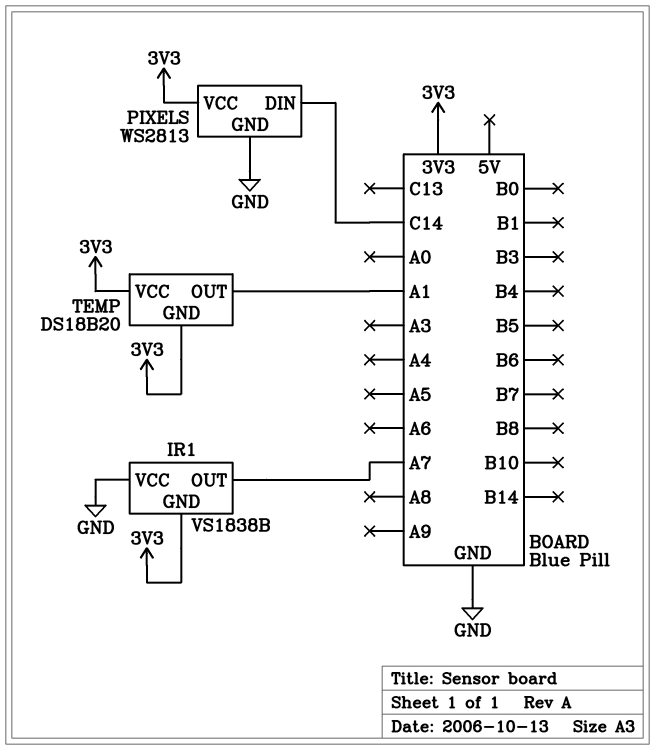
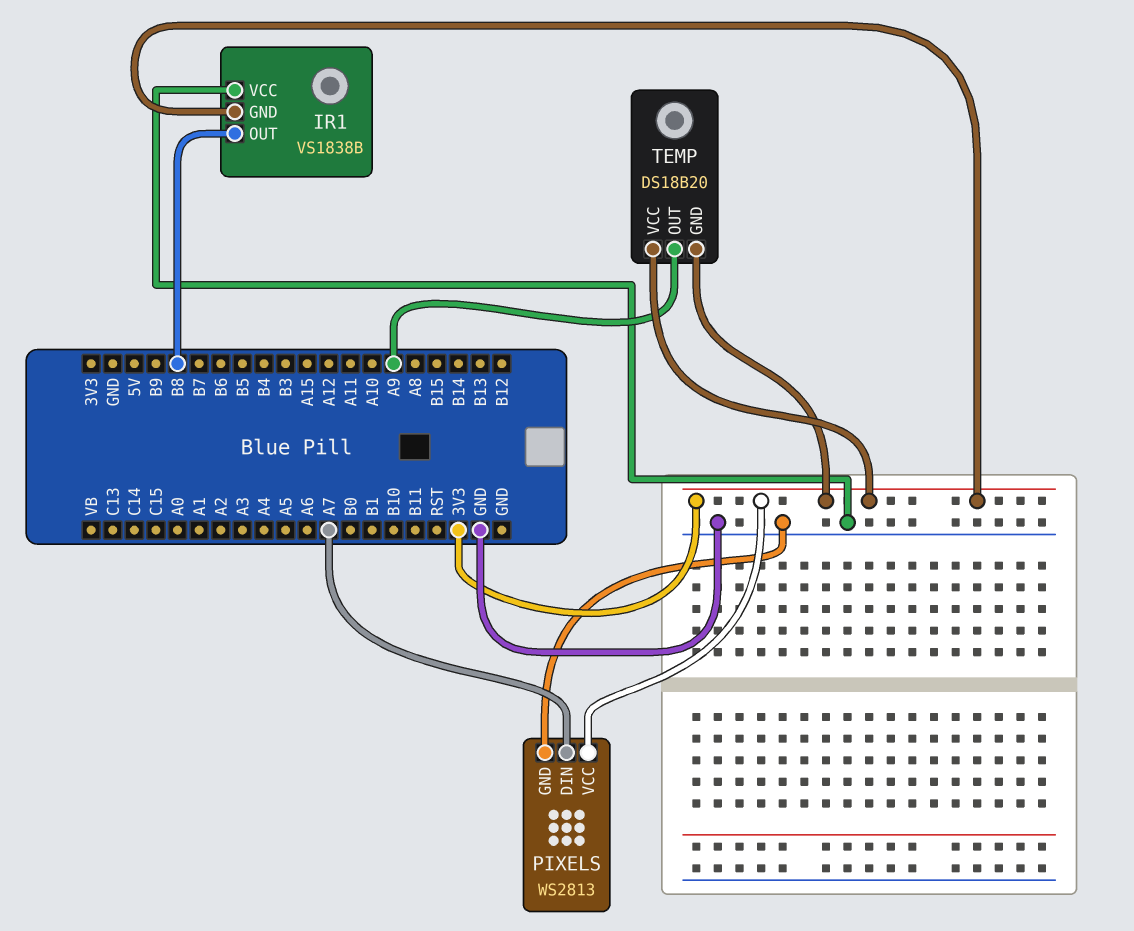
IR1 pin OUT: A7 -> B8
PIXELS pin DIN: C14 -> A7
TEMP pin OUT: A1 -> A9

